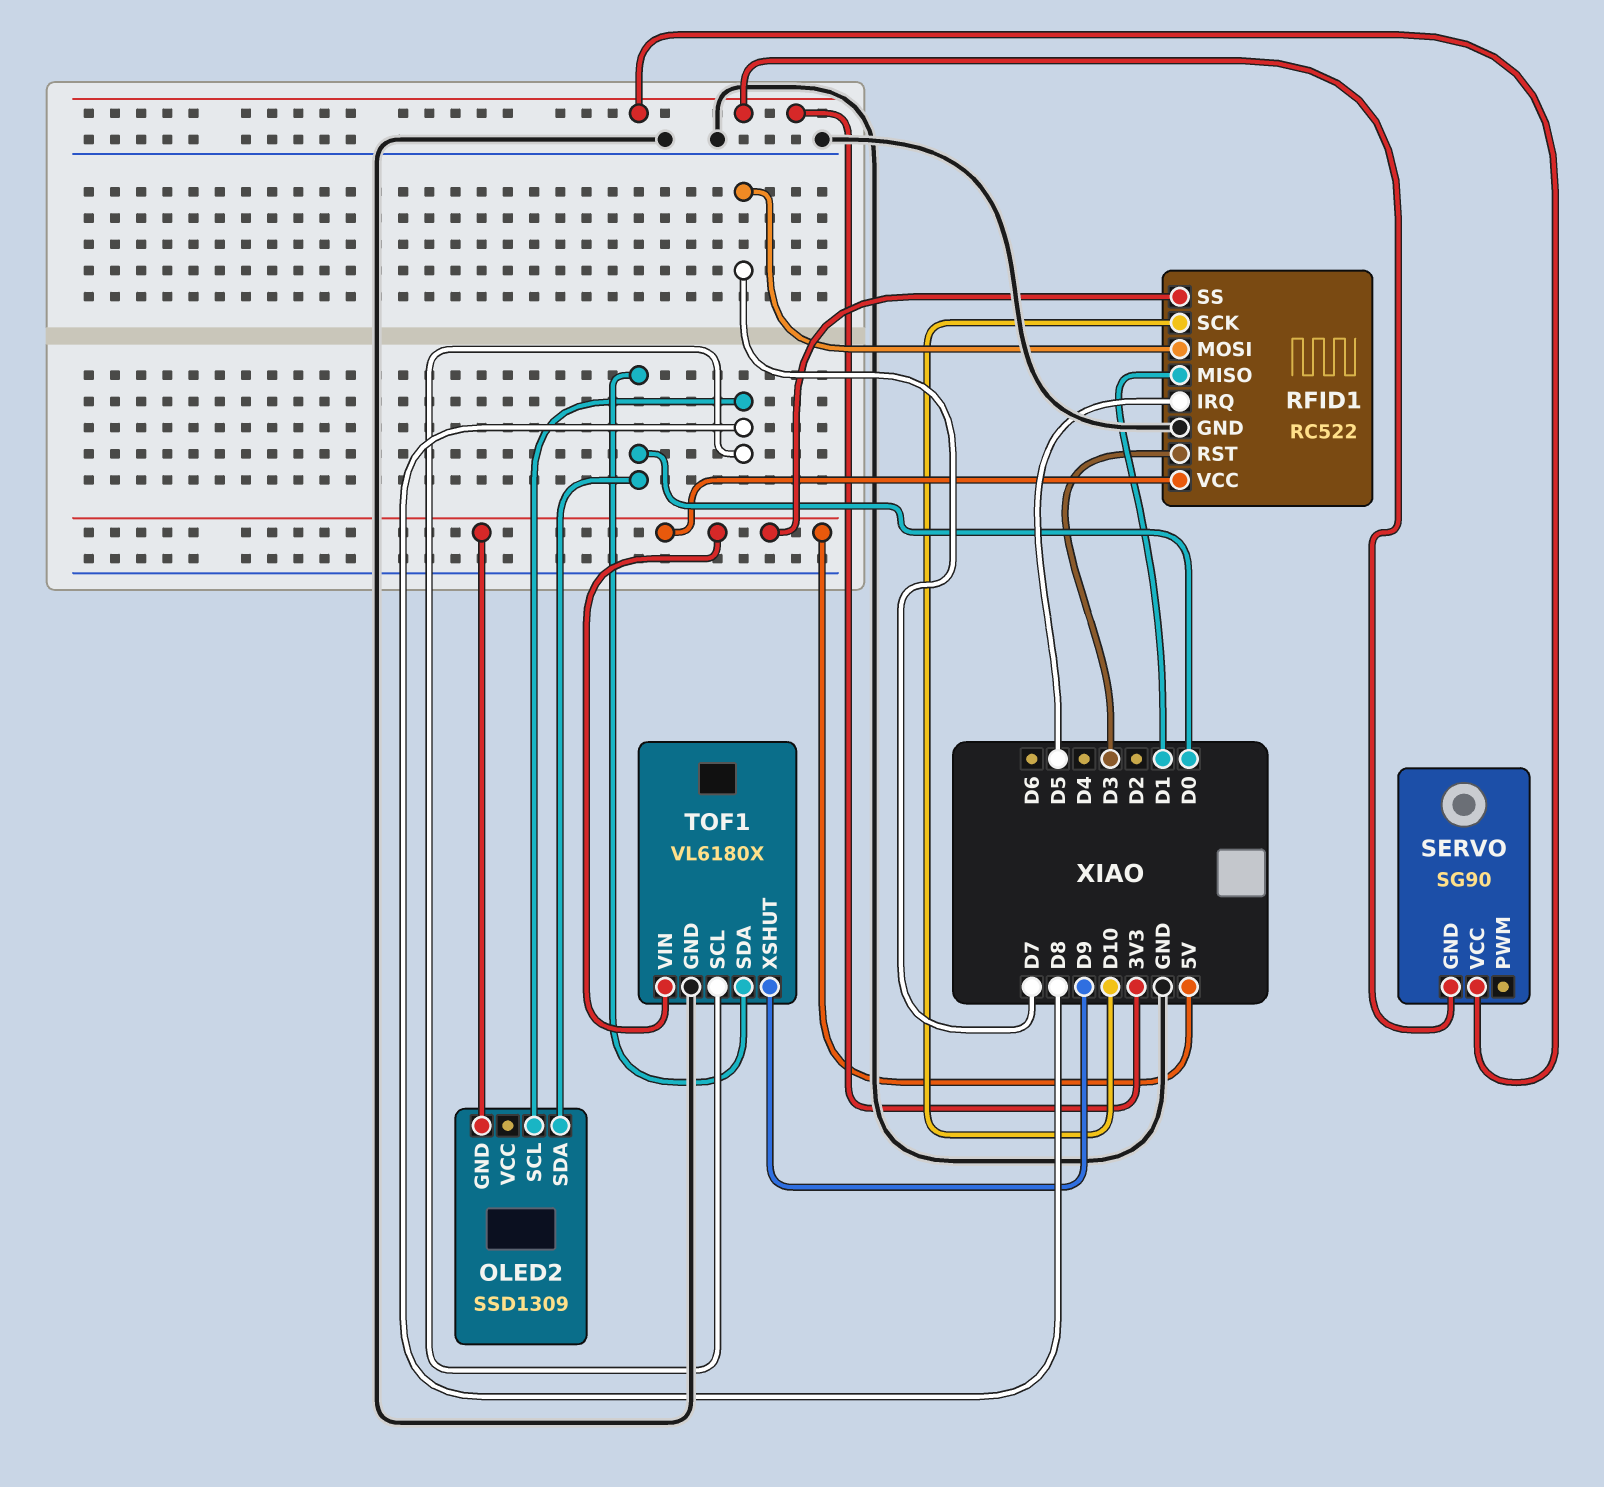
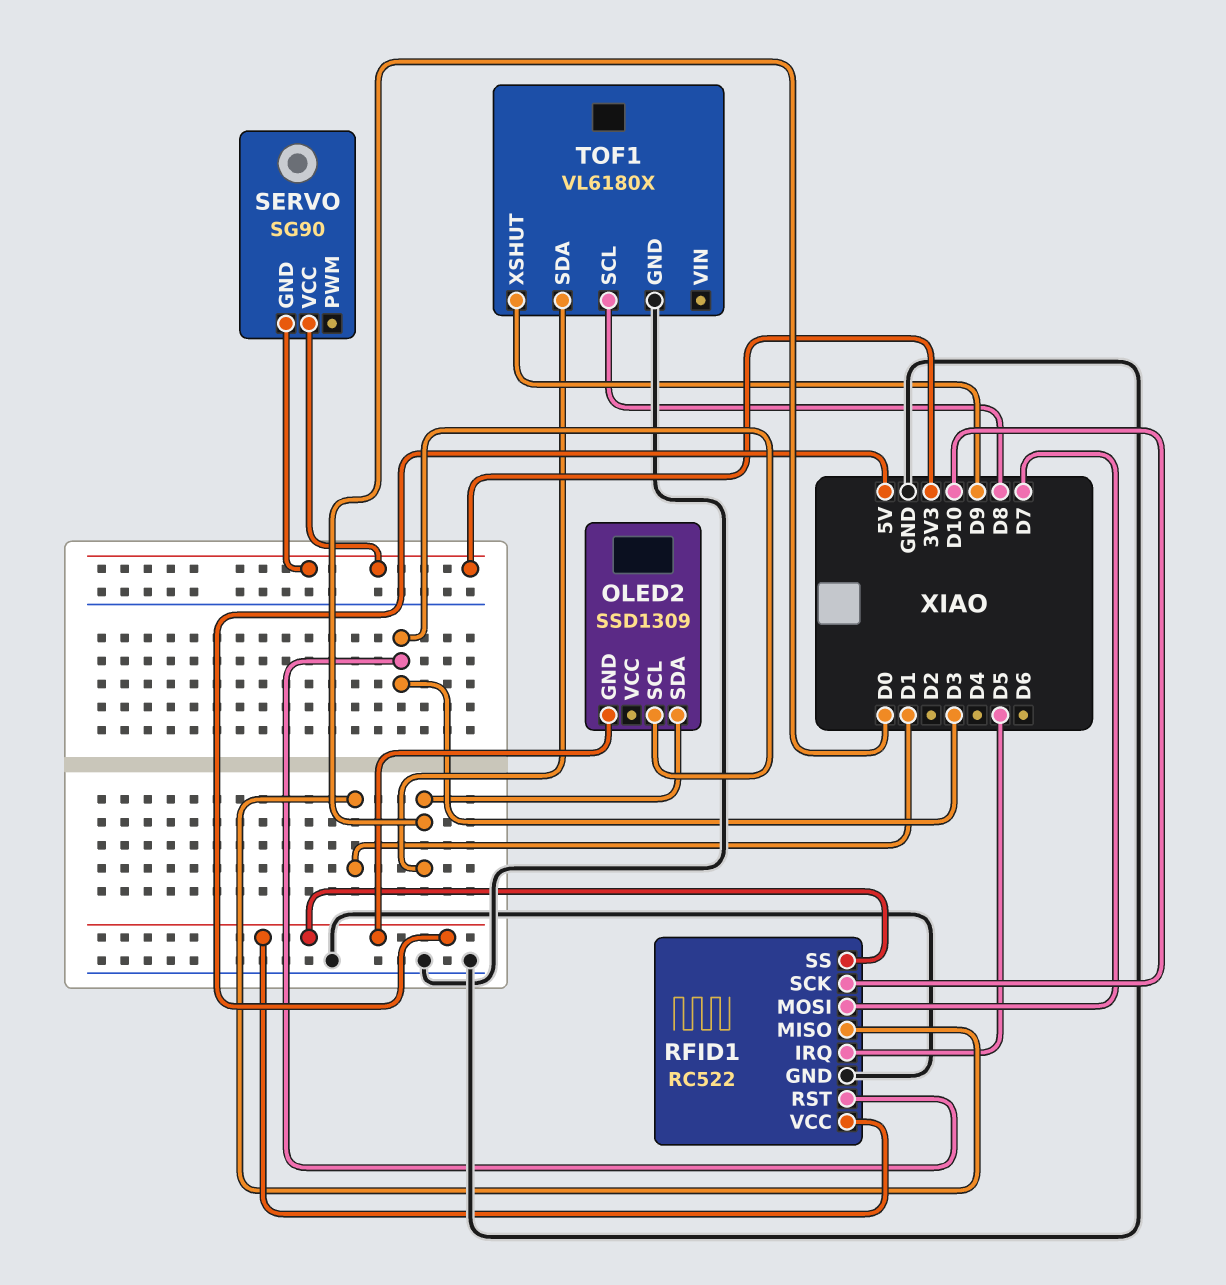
OLED2 pin SCL: D8 -> D3
TOF1 pin VIN: 5V -> none

